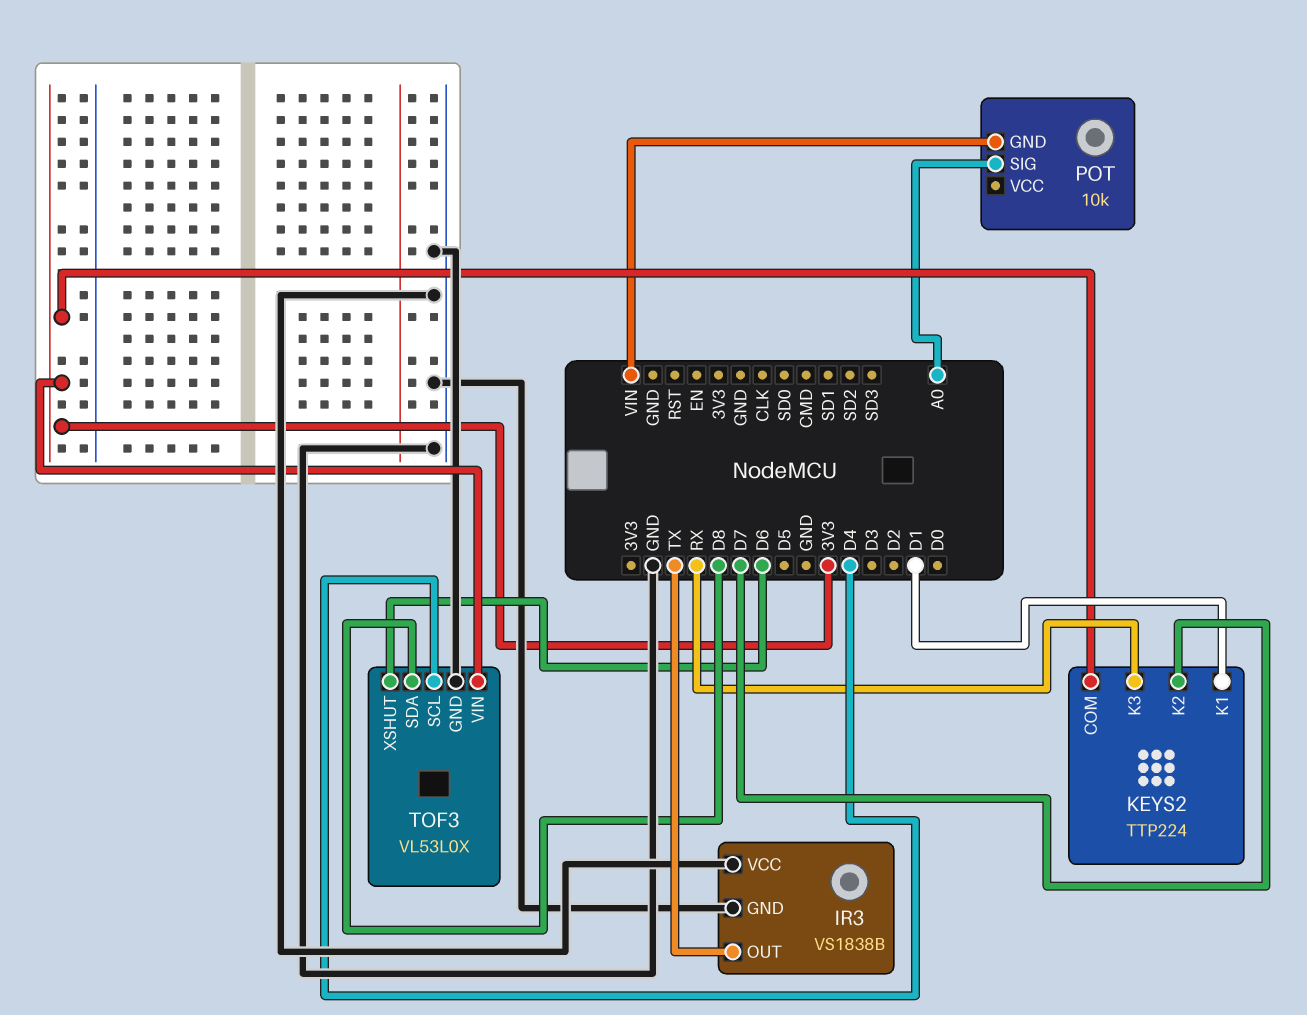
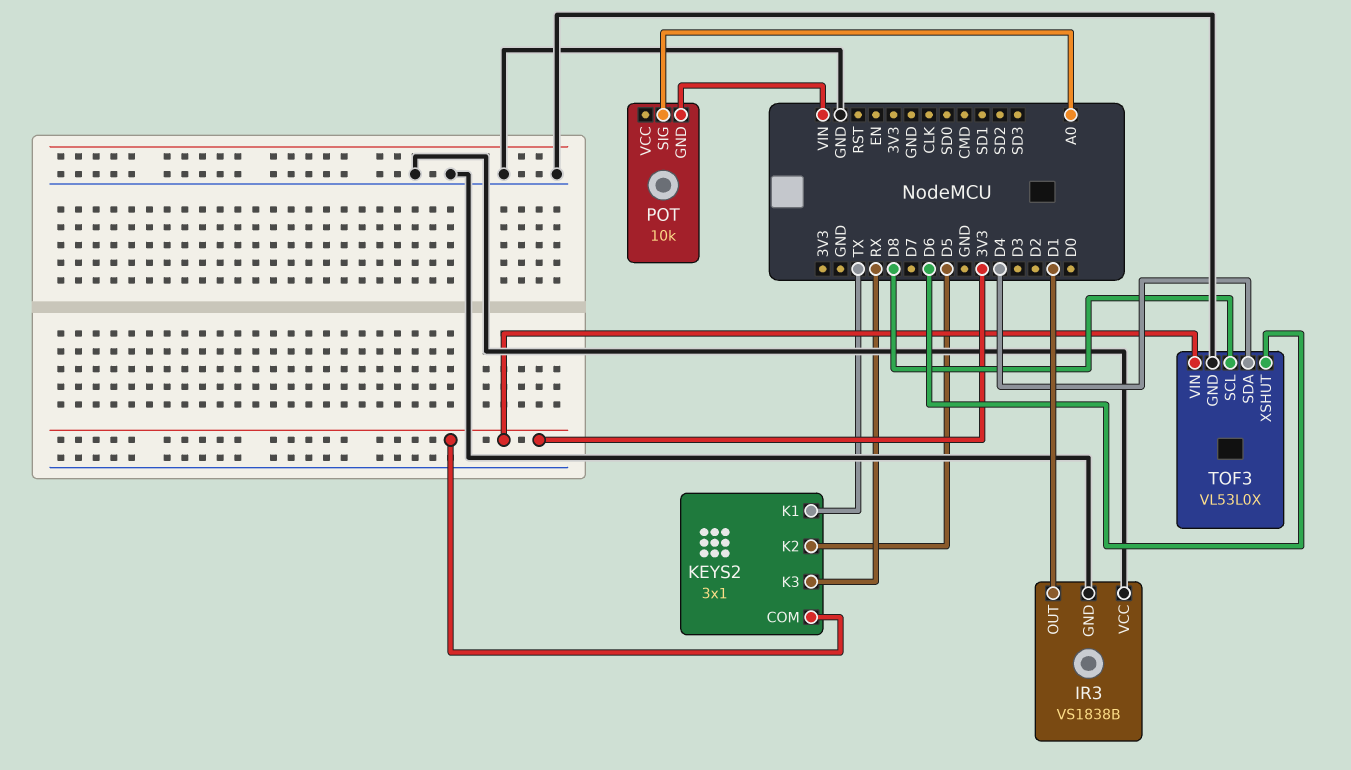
IR3 pin OUT: TX -> D1
KEYS2: TTP224 -> 3x1
KEYS2 pin K1: D1 -> TX
KEYS2 pin K2: D7 -> D5
TOF3 pin SCL: D4 -> D8
TOF3 pin SDA: D8 -> D4

